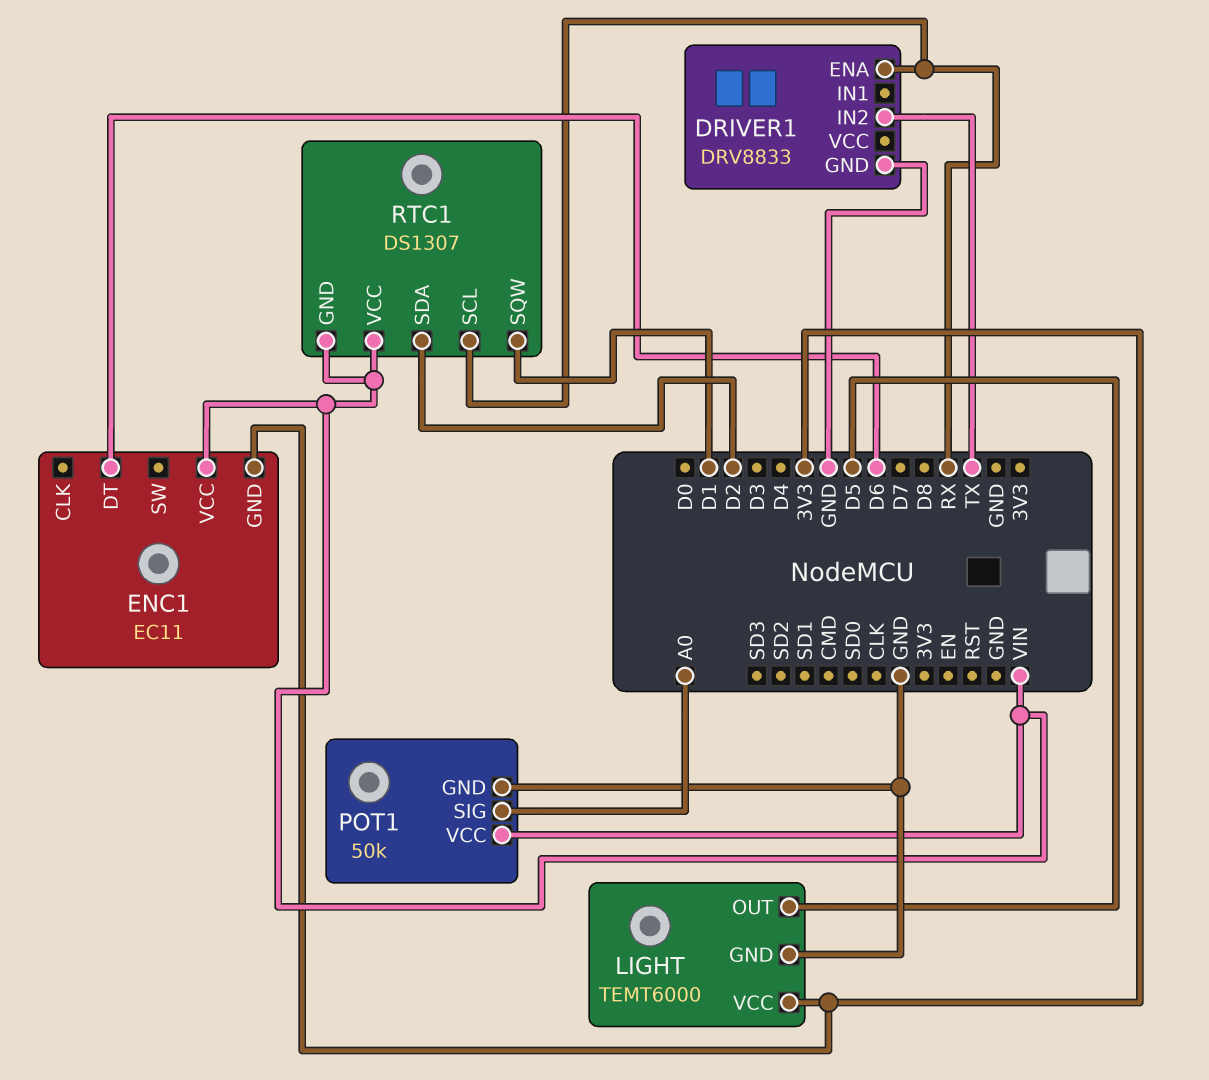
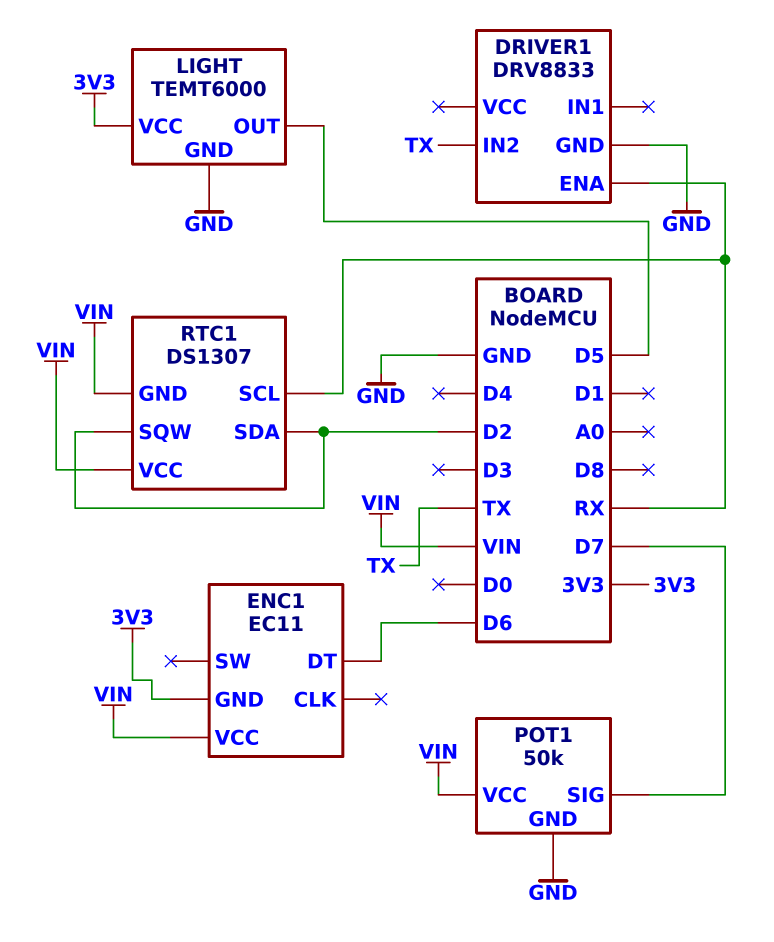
POT1 pin SIG: A0 -> D7
RTC1 pin SQW: D1 -> D2

